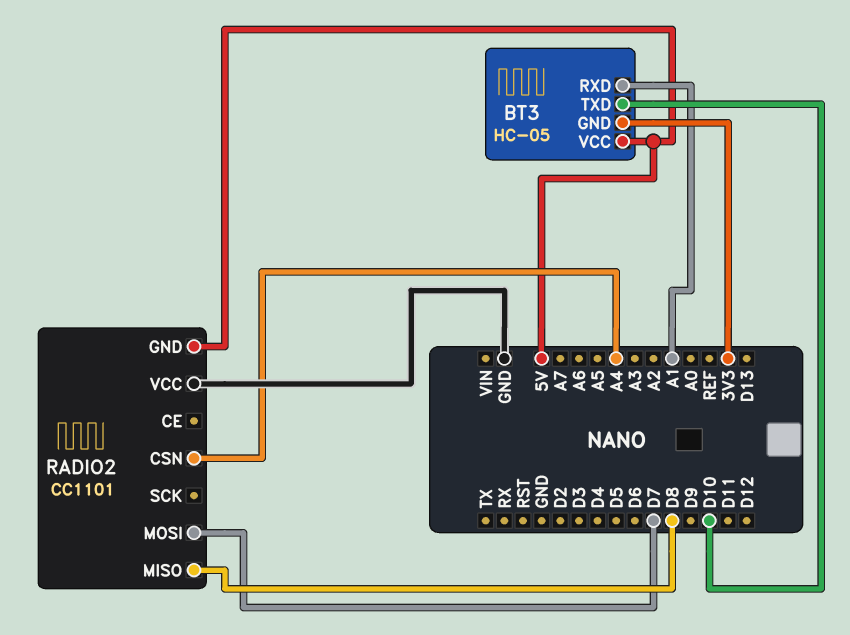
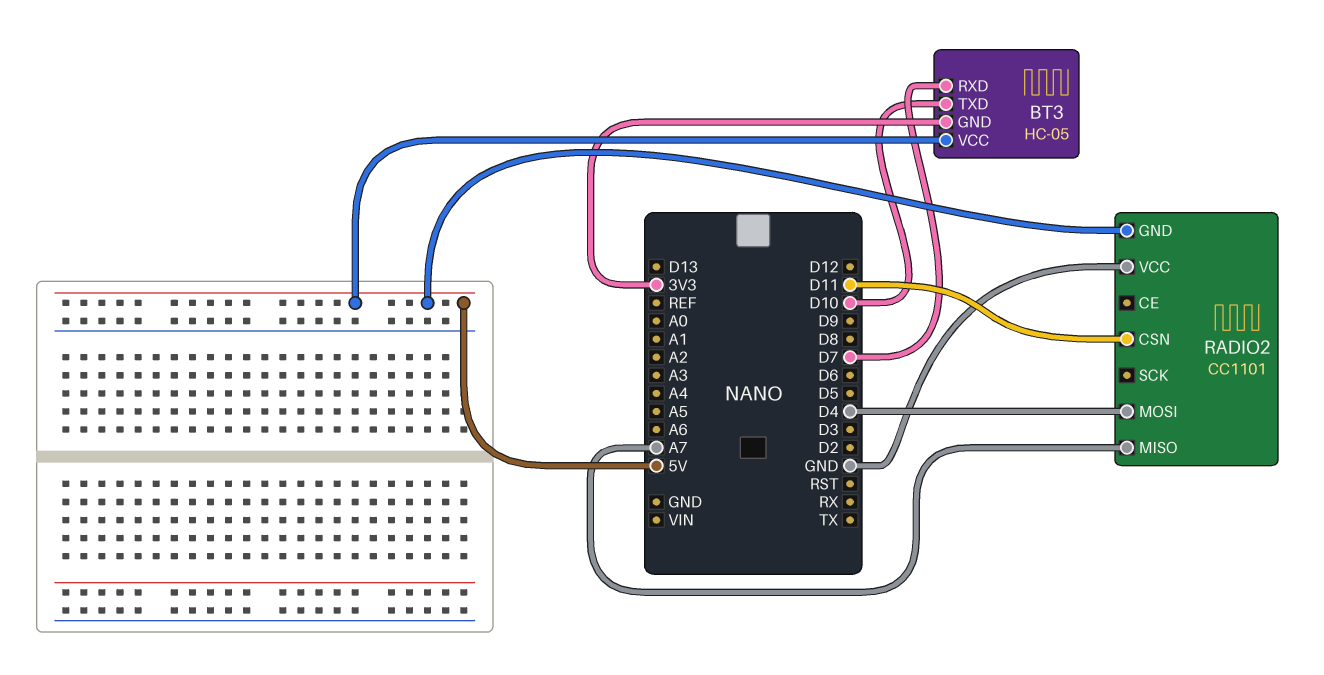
BT3 pin RXD: A1 -> D7
RADIO2 pin CSN: A4 -> D11
RADIO2 pin MISO: D8 -> A7
RADIO2 pin MOSI: D7 -> D4

